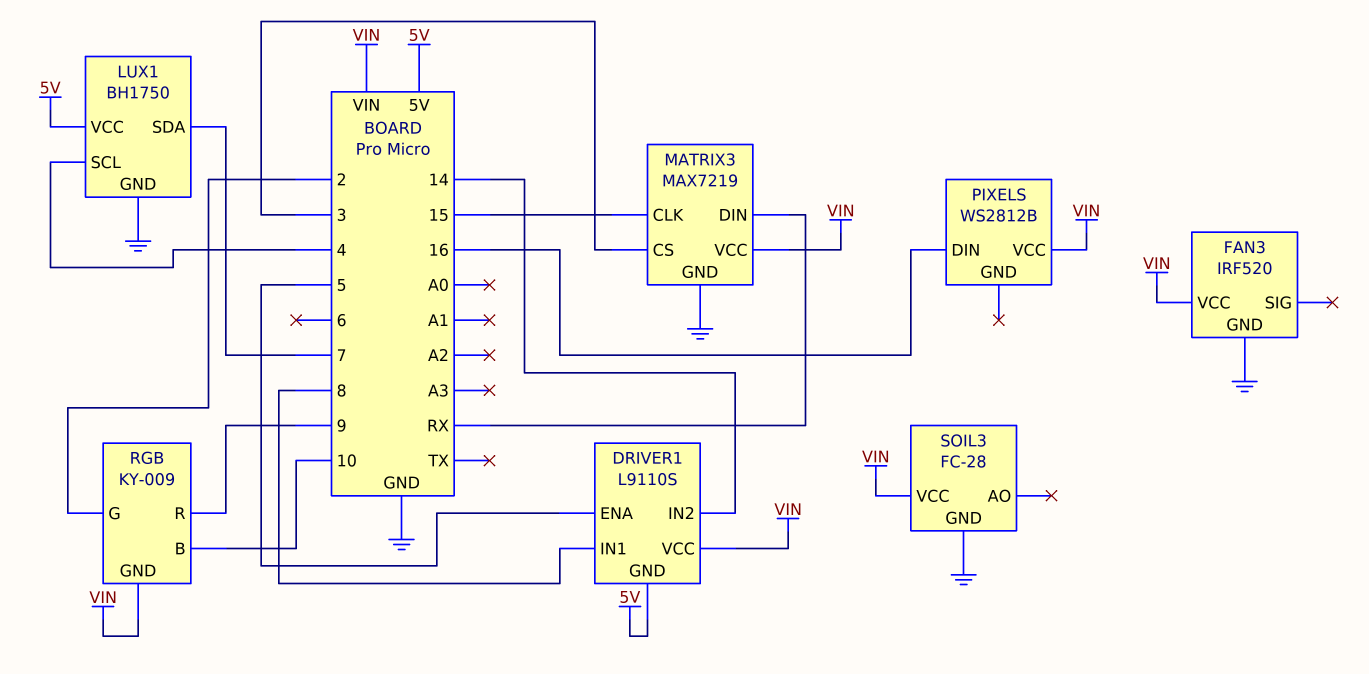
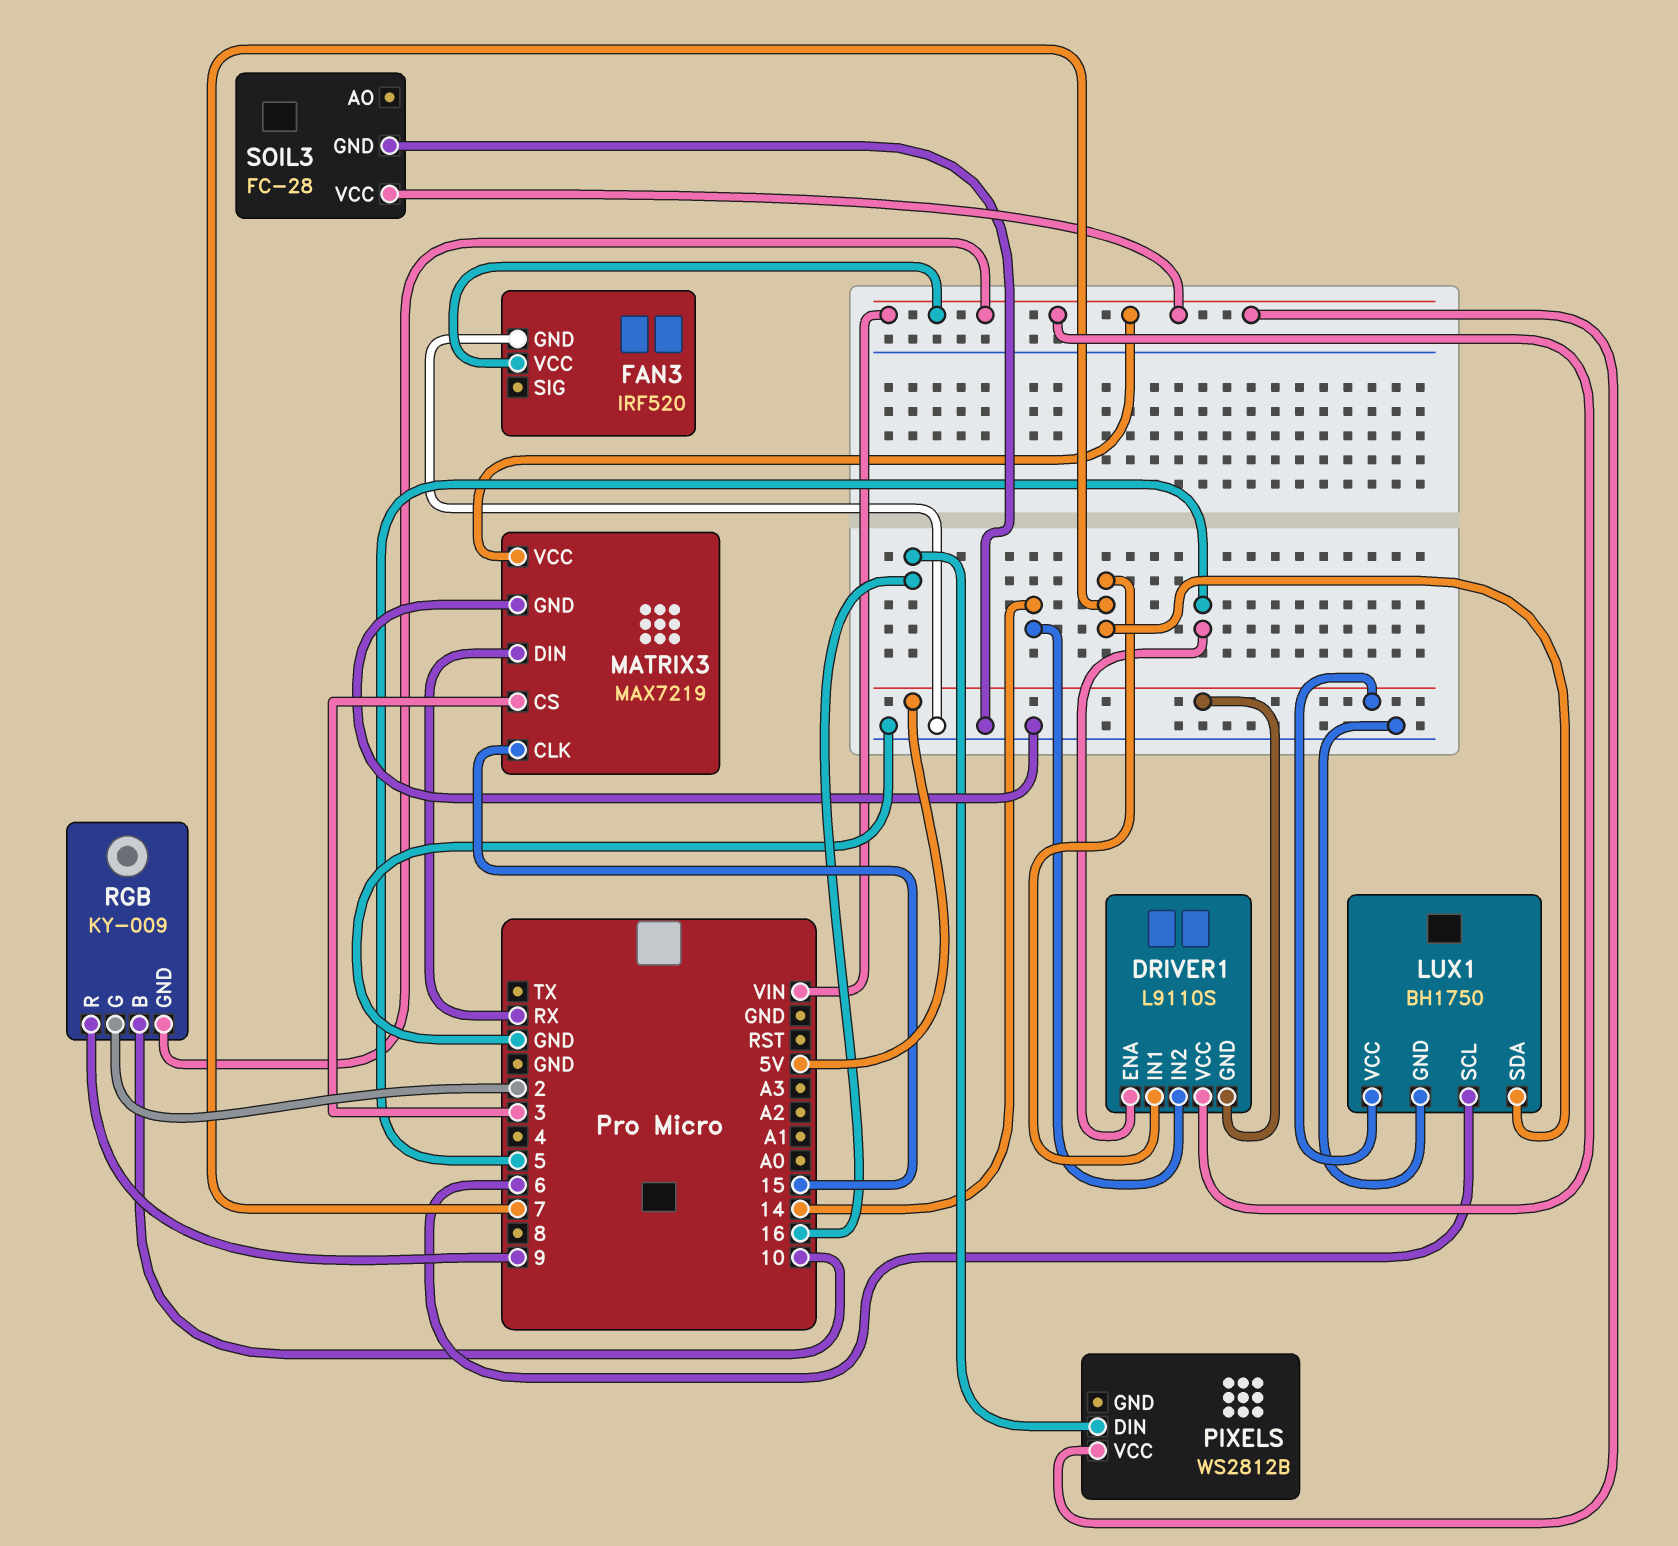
DRIVER1 pin IN1: 8 -> 7
LUX1 pin SCL: 4 -> 6

